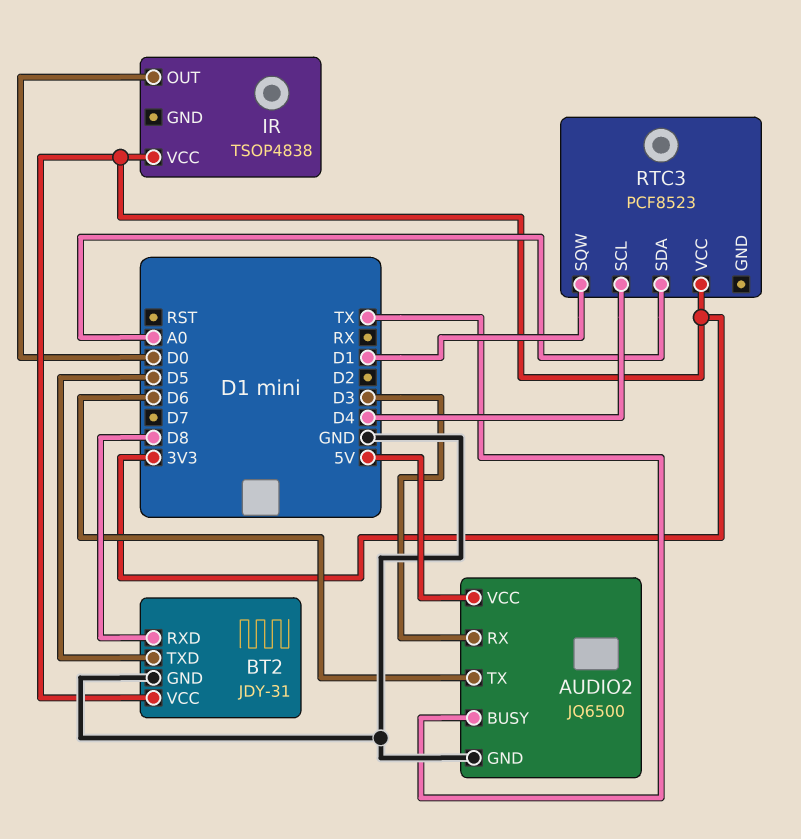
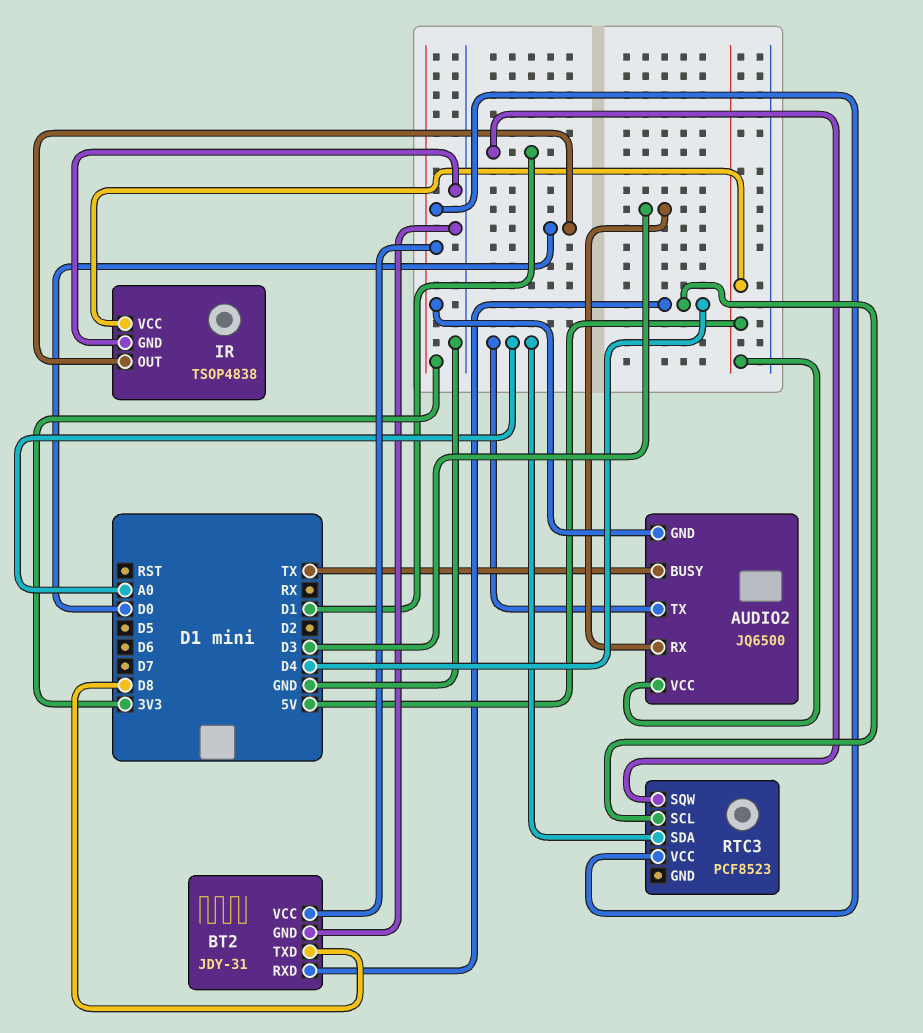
AUDIO2 pin GND: GND -> 3V3
AUDIO2 pin TX: D6 -> A0
BT2 pin RXD: D8 -> D4
BT2 pin TXD: D5 -> D8
IR pin GND: none -> GND
IR pin VCC: 3V3 -> 5V

